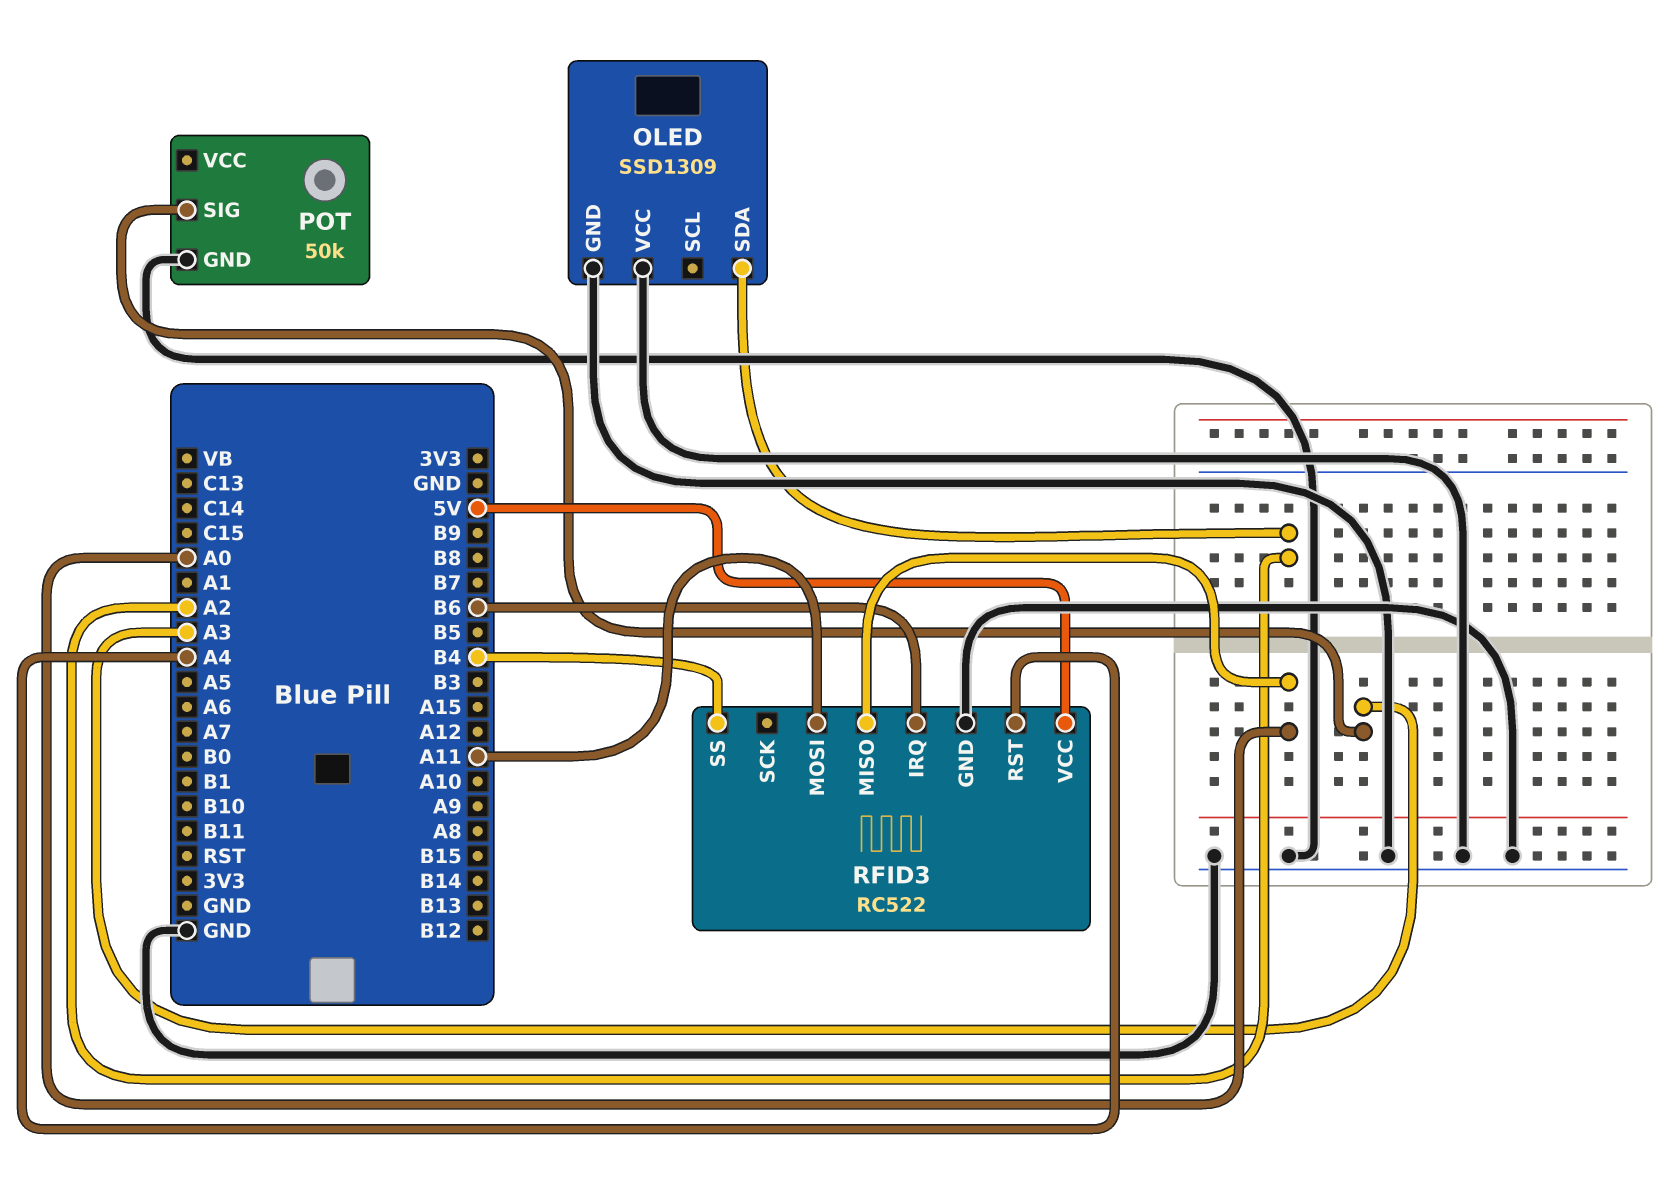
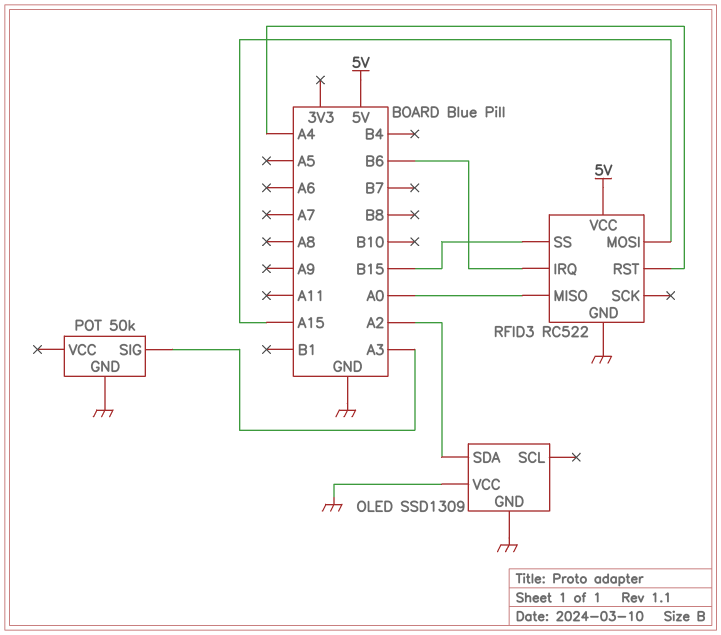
RFID3 pin MOSI: A11 -> A15
RFID3 pin SS: B4 -> B15

